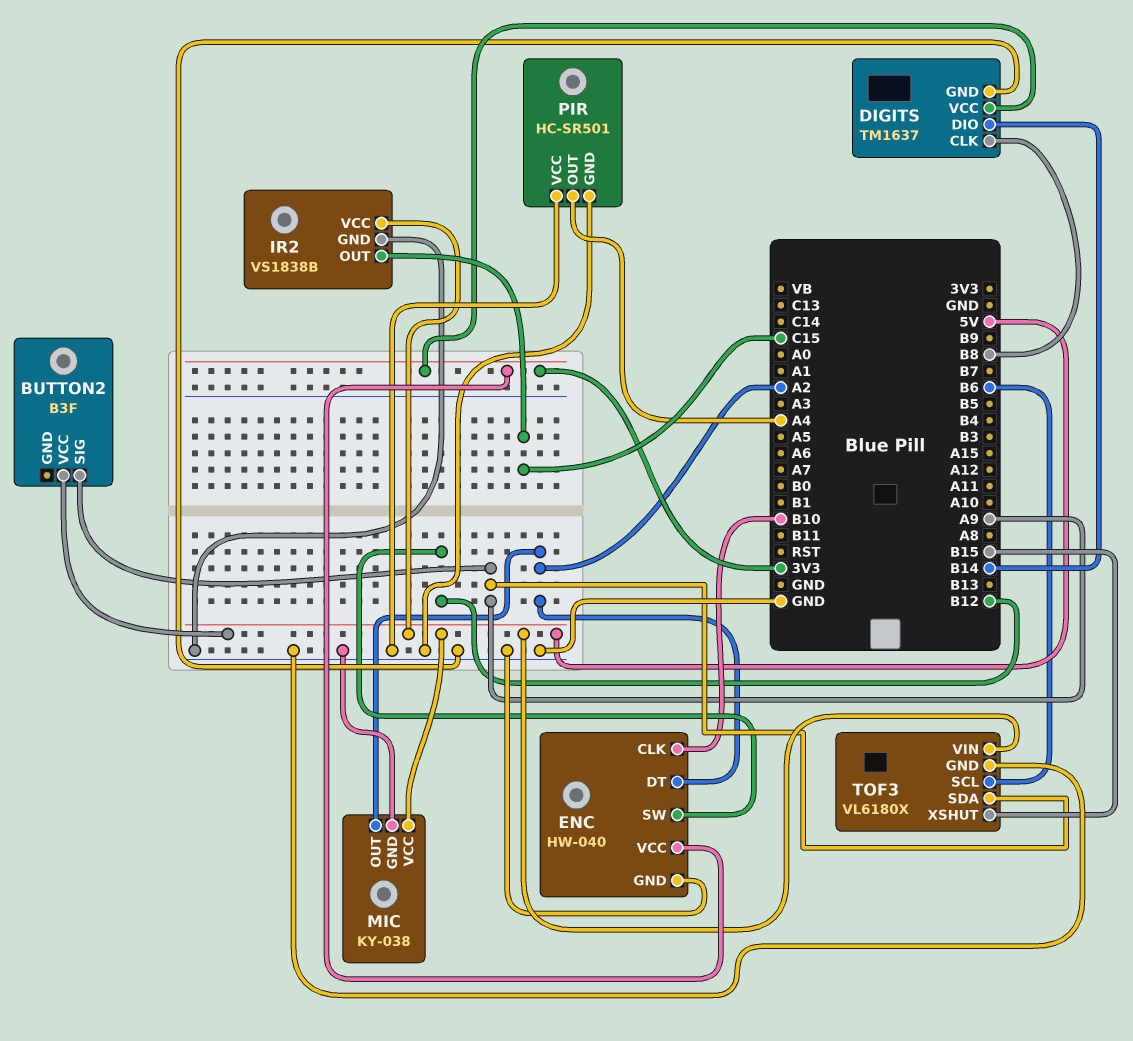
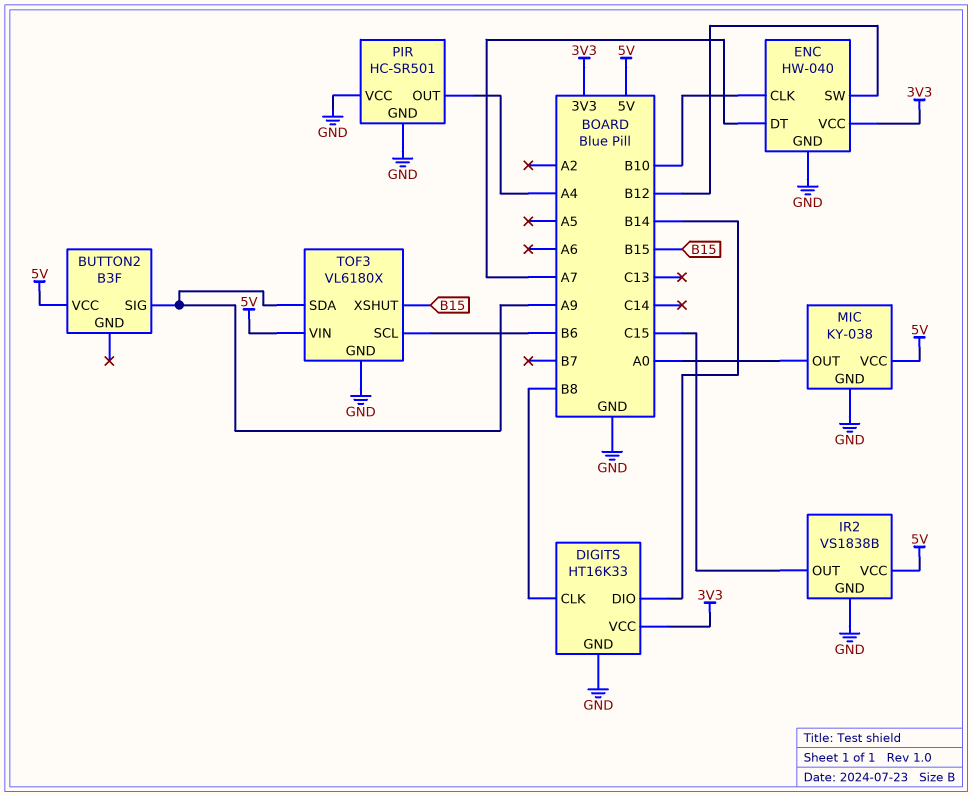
DIGITS: TM1637 -> HT16K33
ENC pin DT: A2 -> A7
MIC pin OUT: A2 -> A0

